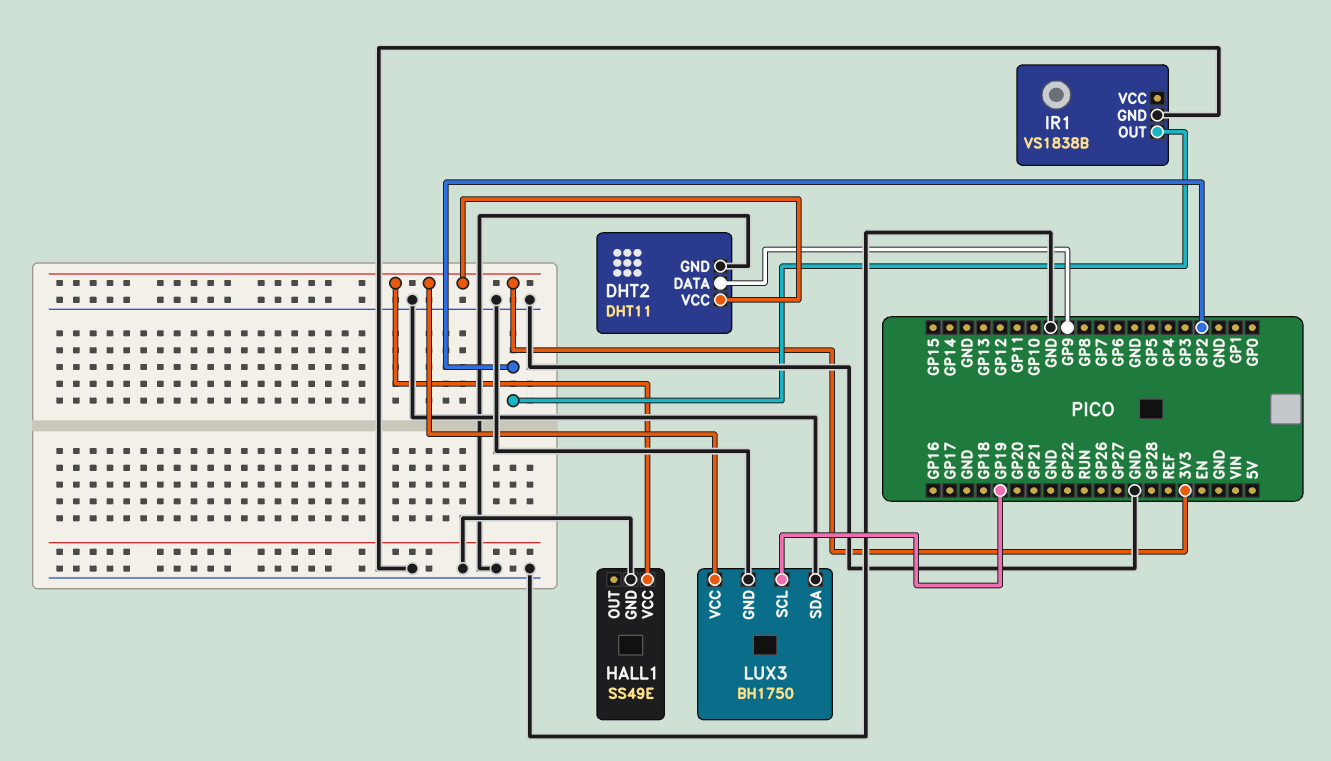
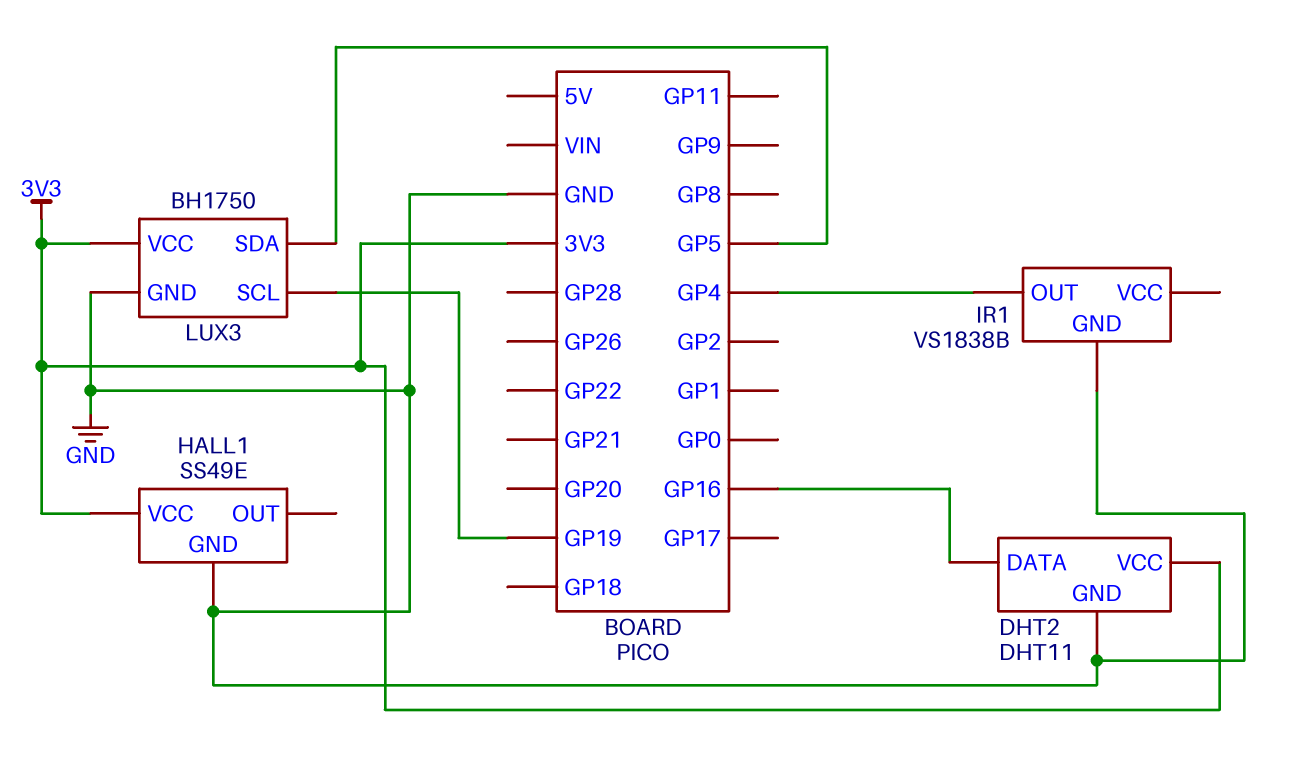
DHT2 pin DATA: GP9 -> GP16
IR1 pin OUT: GP2 -> GP4
LUX3 pin SDA: GND -> GP5

